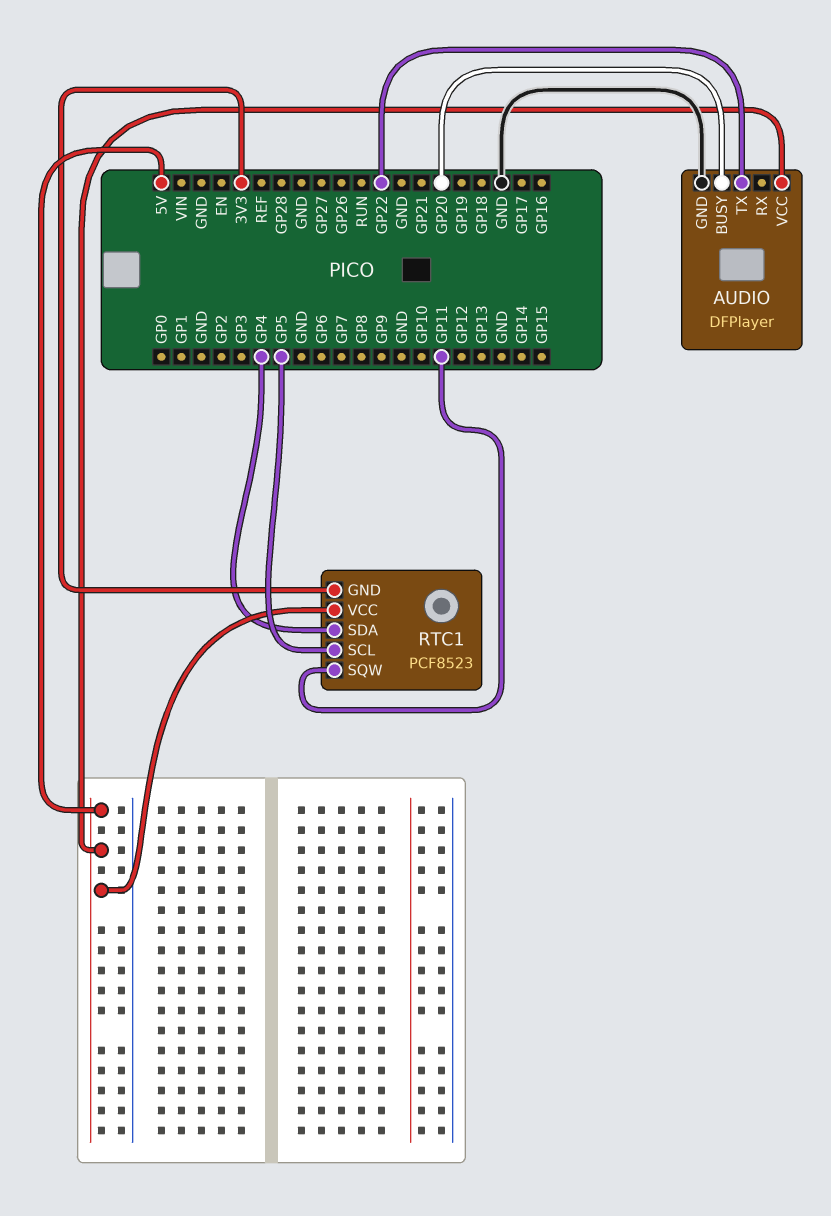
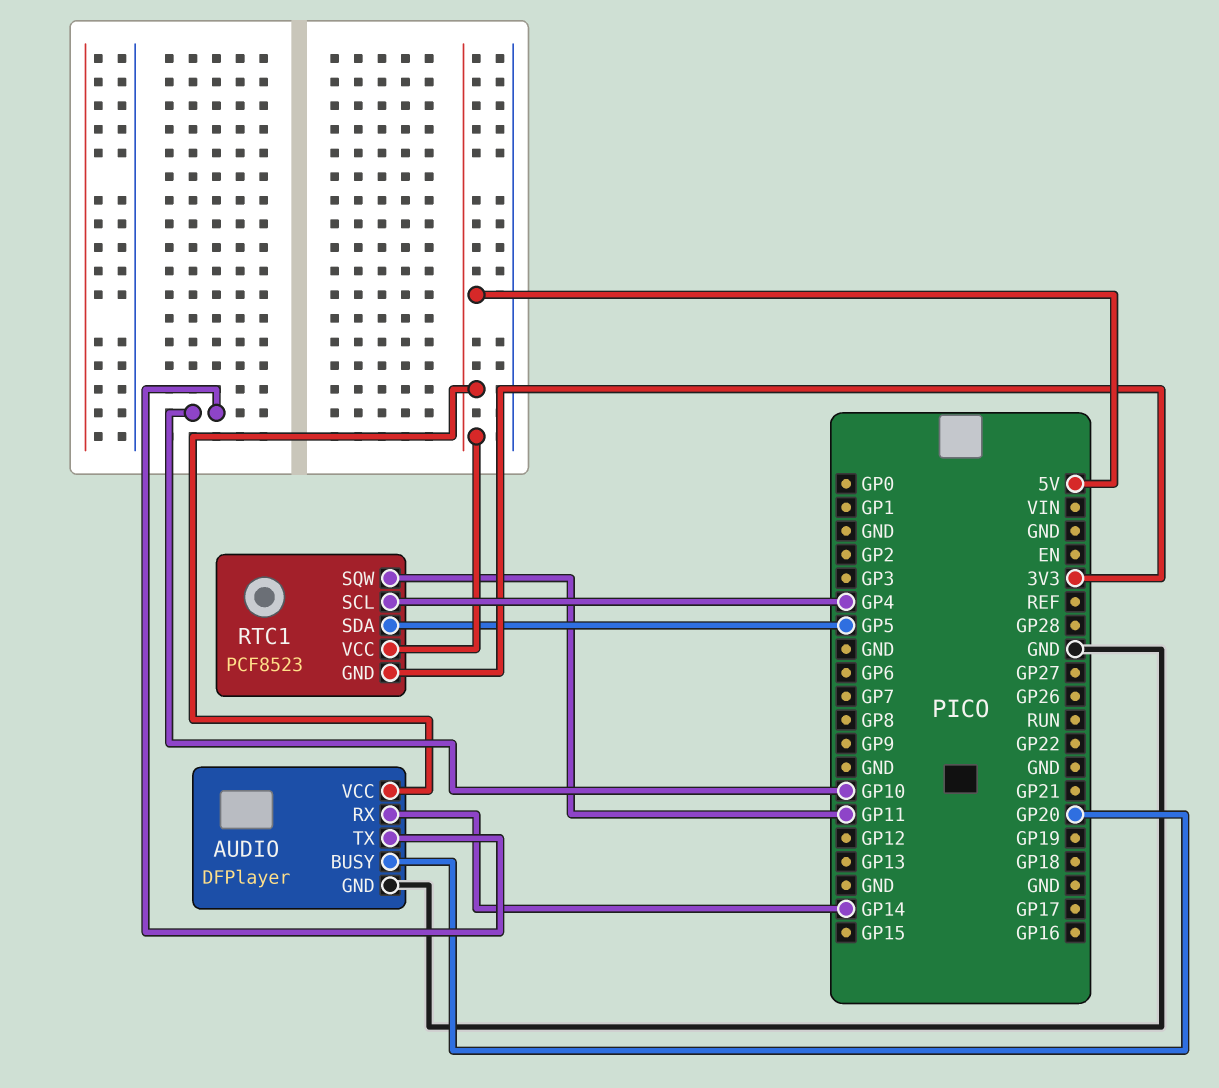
AUDIO pin RX: none -> GP14
AUDIO pin TX: GP22 -> GP10
RTC1 pin SCL: GP5 -> GP4
RTC1 pin SDA: GP4 -> GP5

